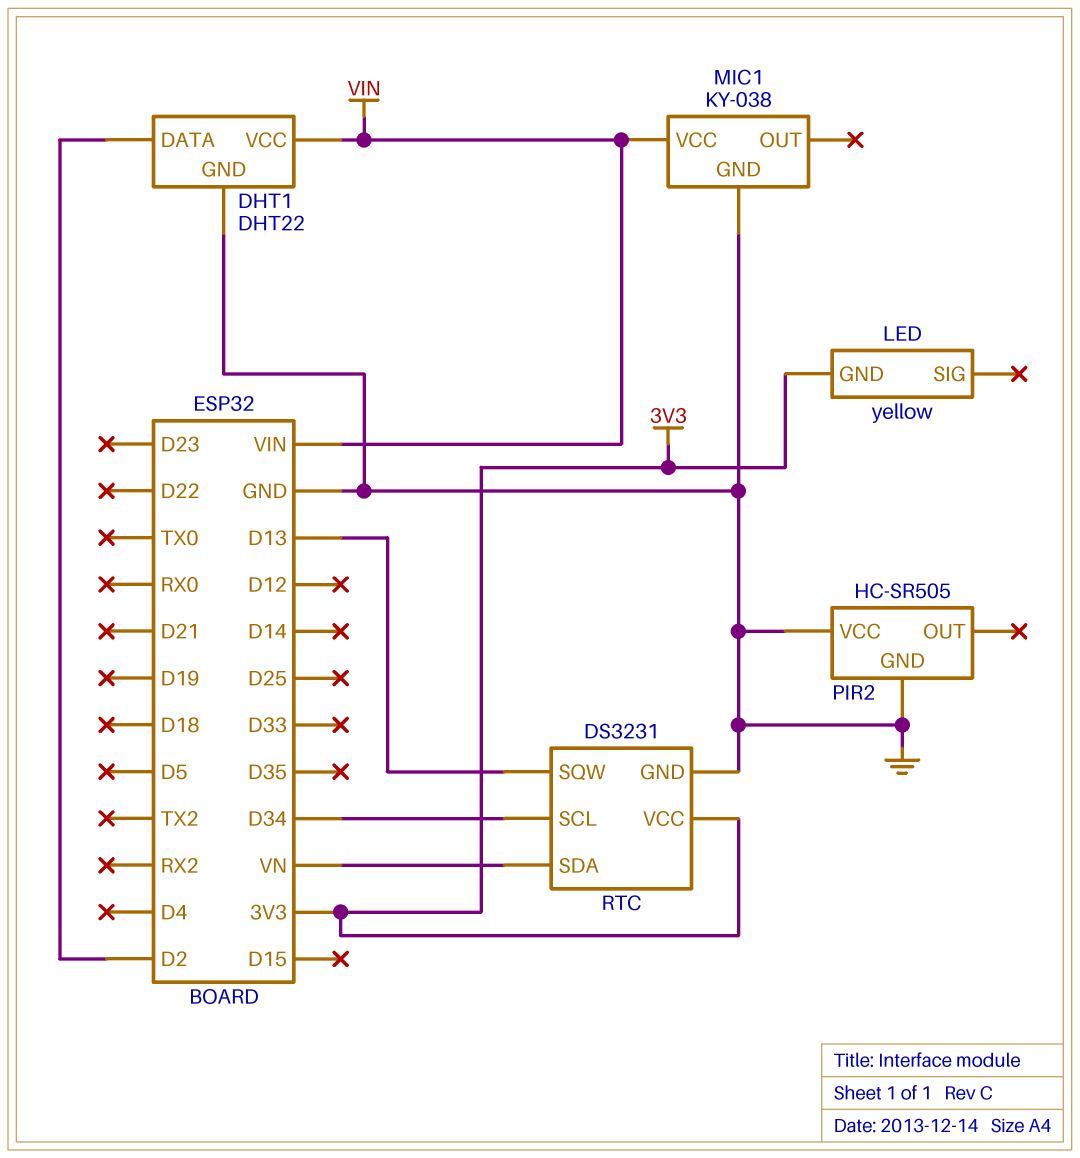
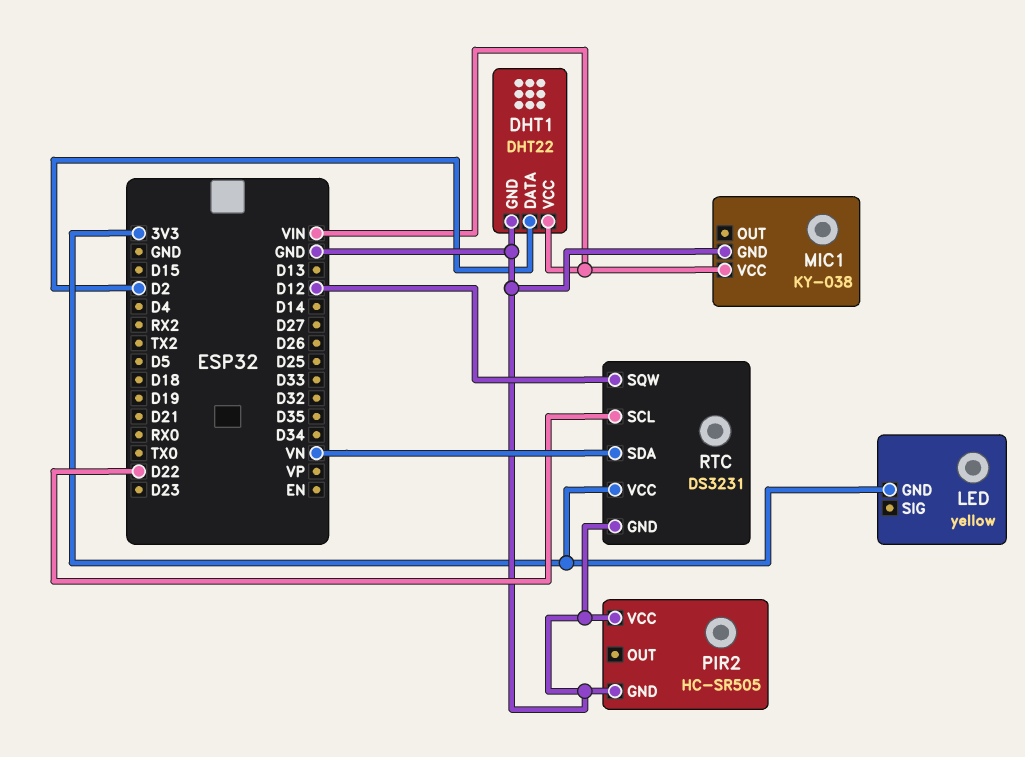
RTC pin SCL: D34 -> D22
RTC pin SQW: D13 -> D12

